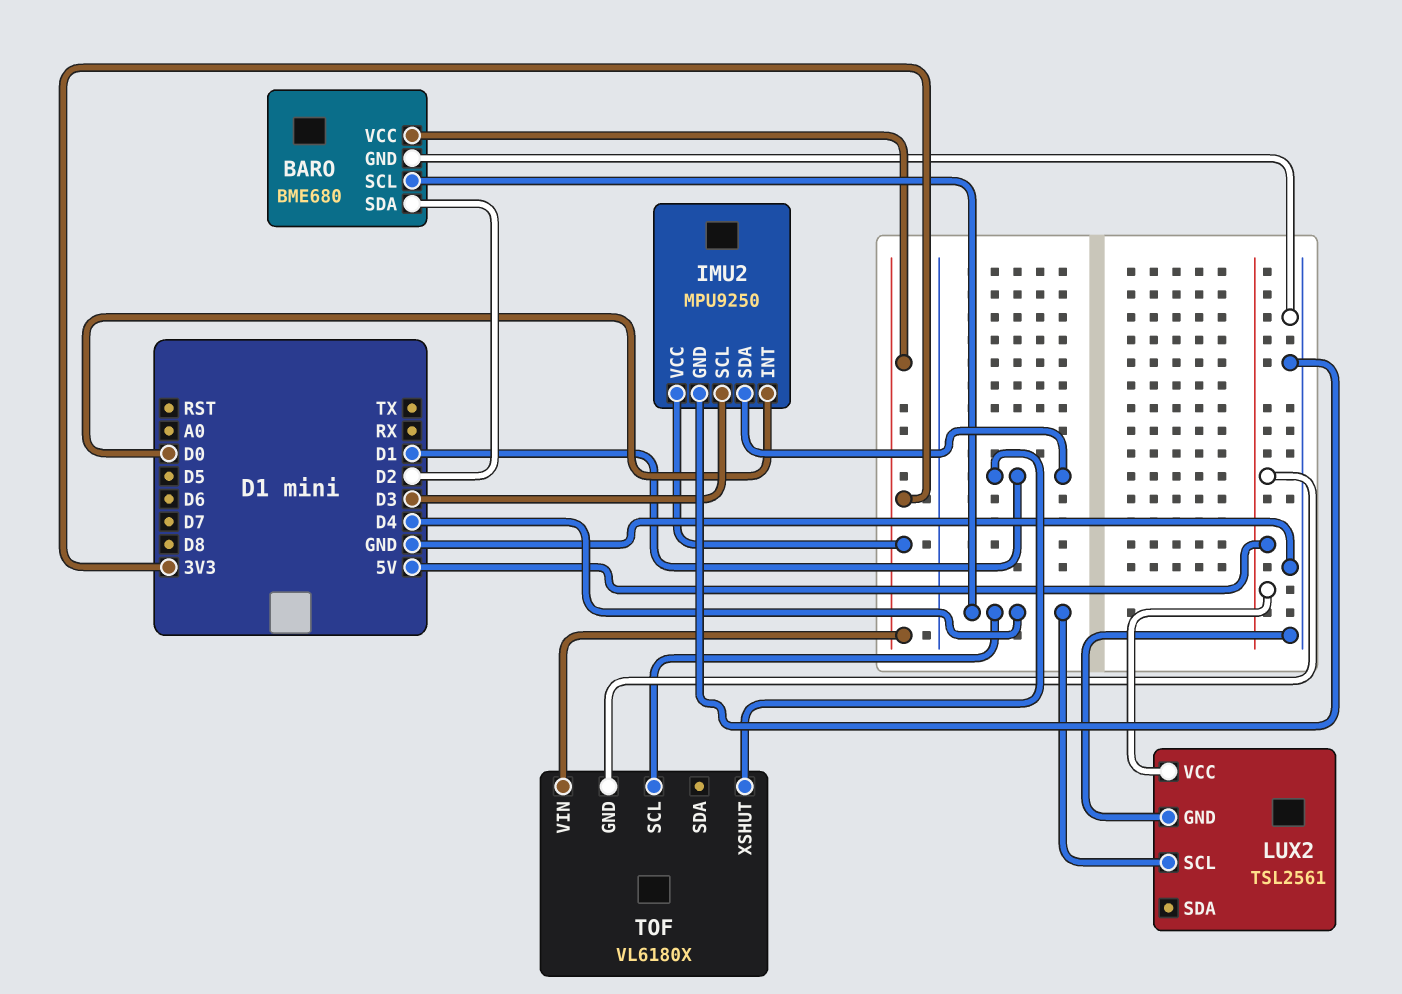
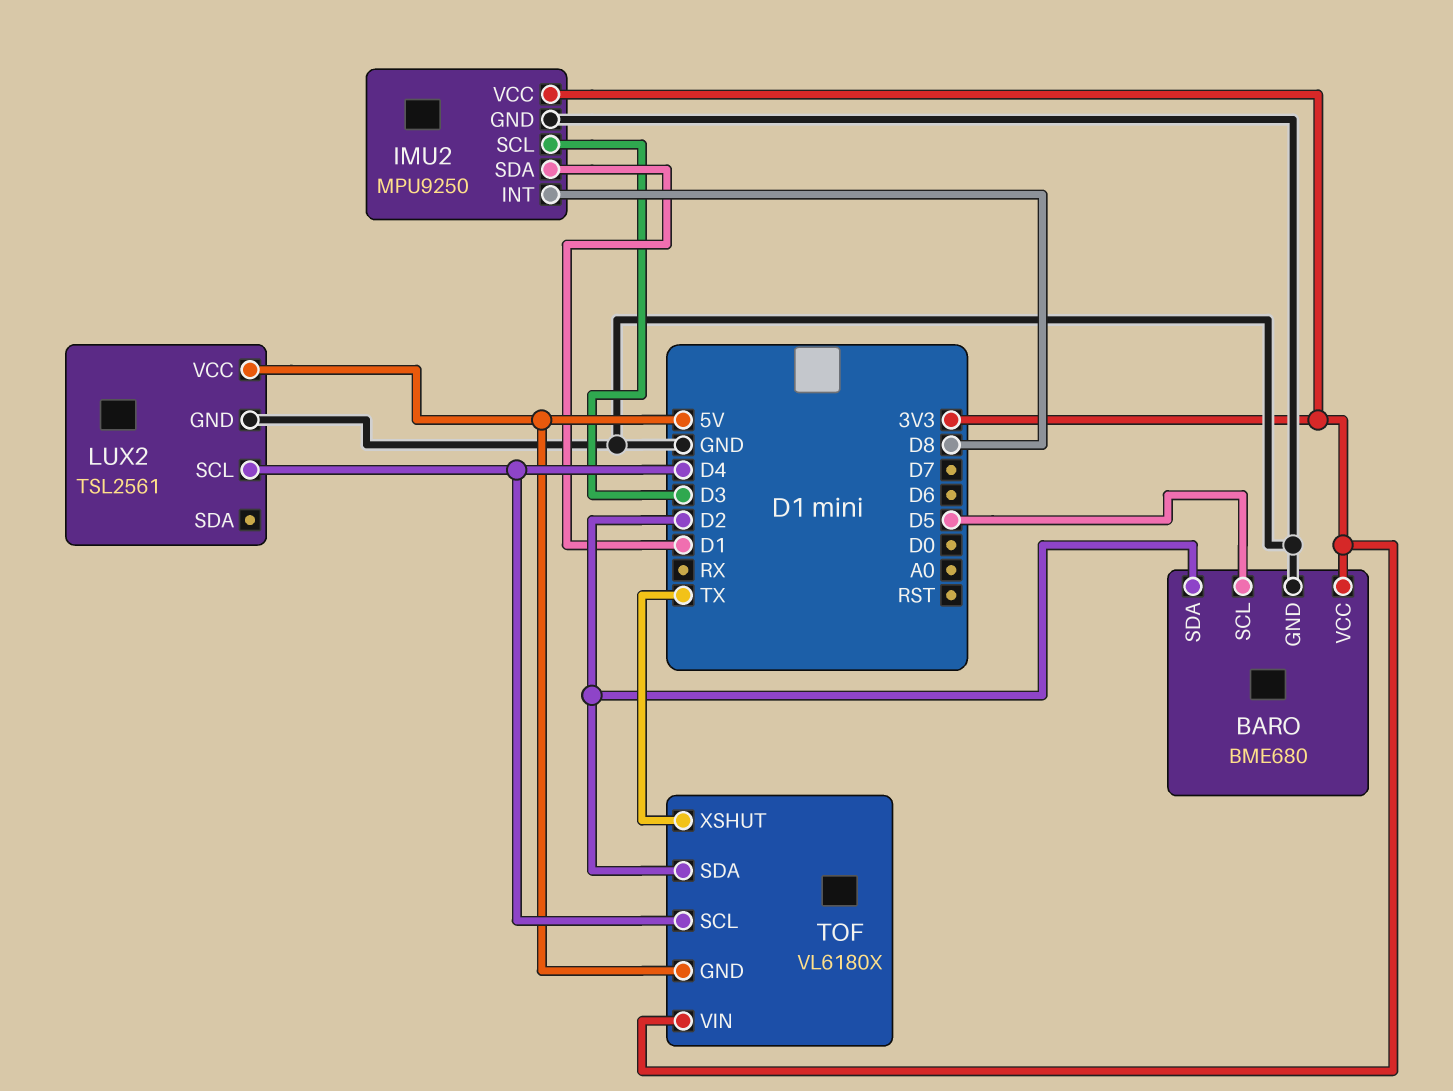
BARO pin SCL: D4 -> D5
IMU2 pin INT: D0 -> D8
TOF pin SDA: none -> D2
TOF pin XSHUT: D1 -> TX

